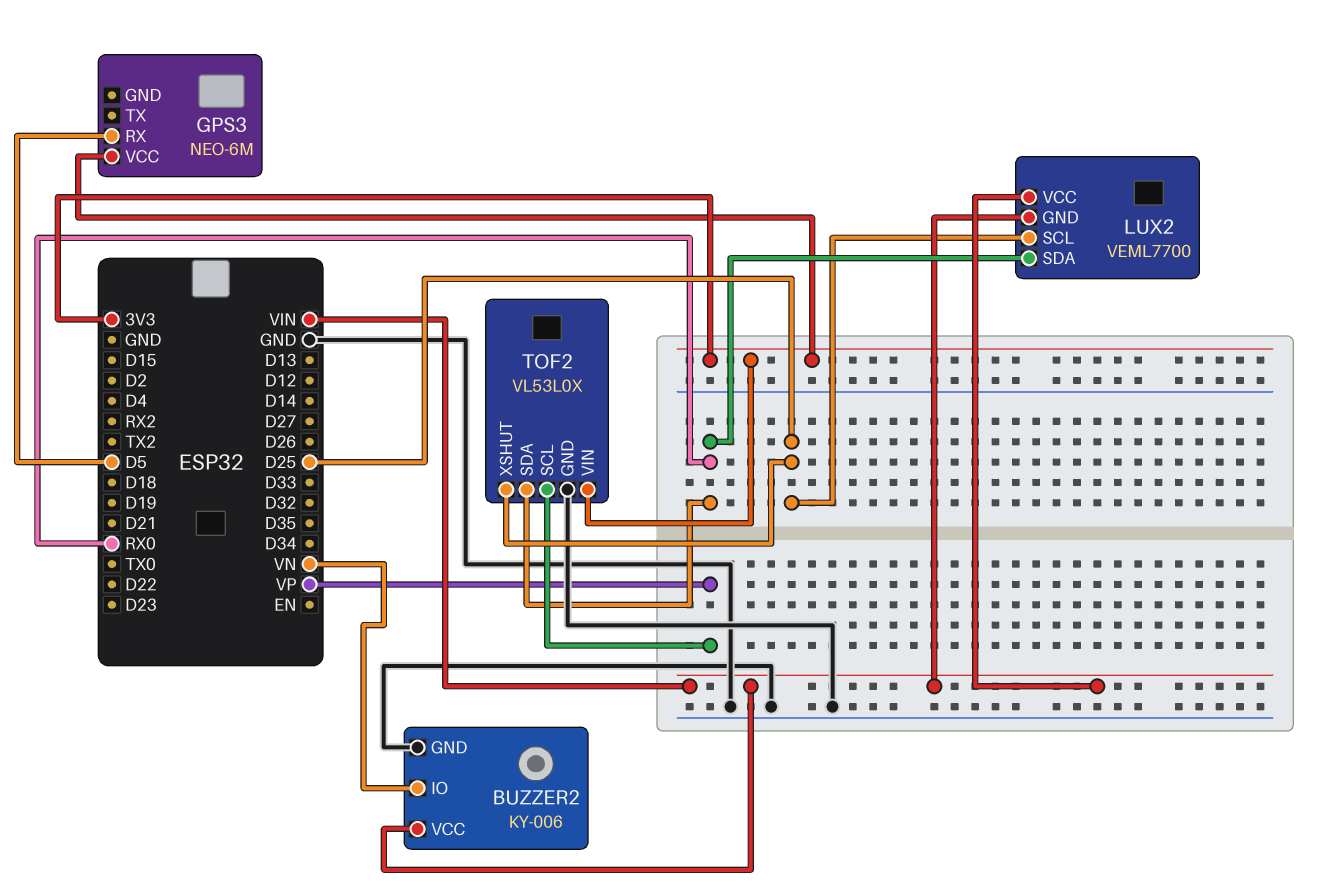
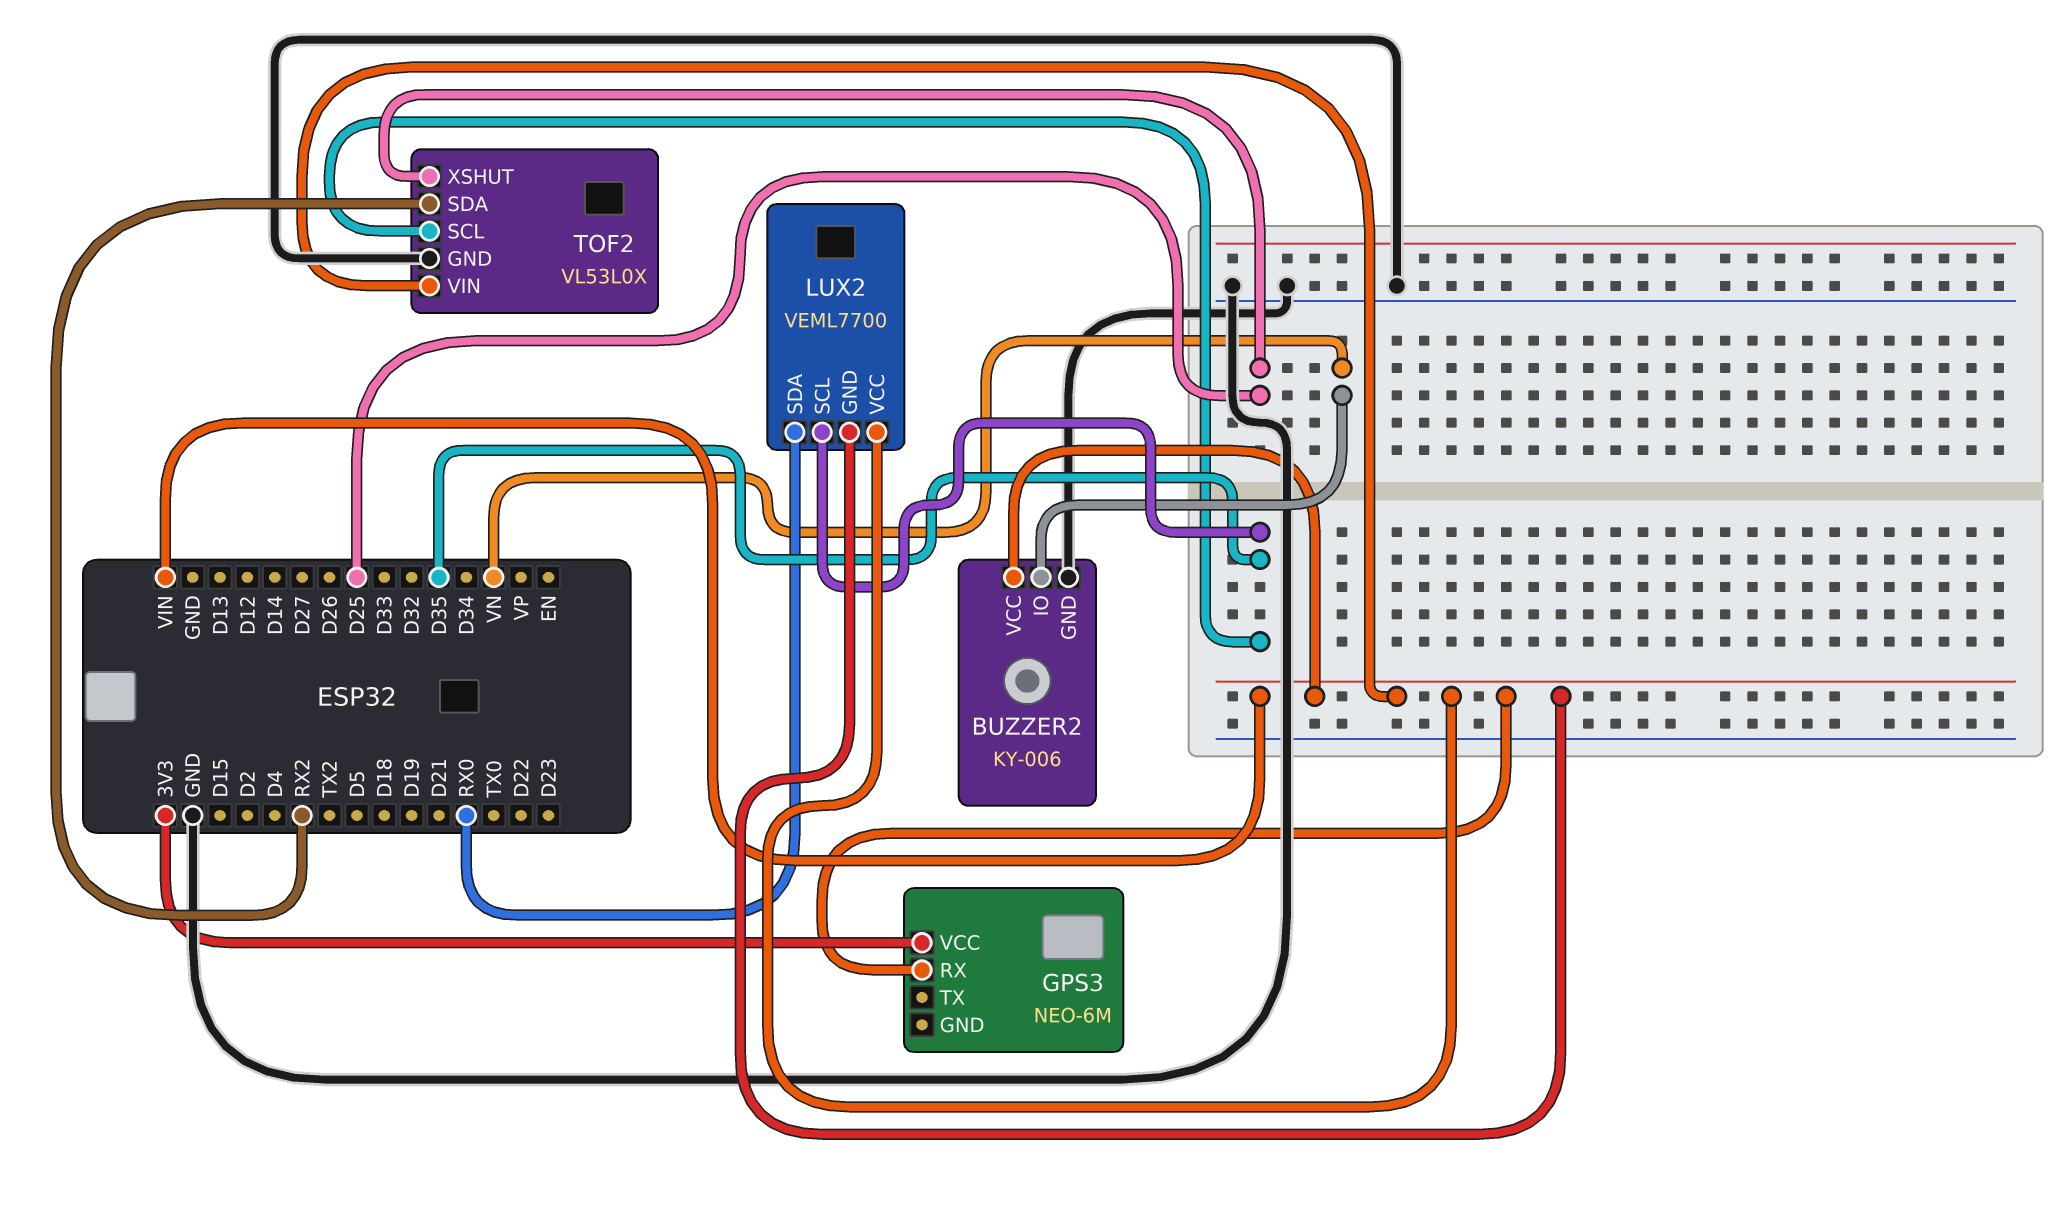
GPS3 pin RX: D5 -> VIN
LUX2 pin SCL: D25 -> D35
TOF2 pin SCL: VP -> D35
TOF2 pin SDA: RX0 -> RX2
TOF2 pin VIN: 3V3 -> VIN

